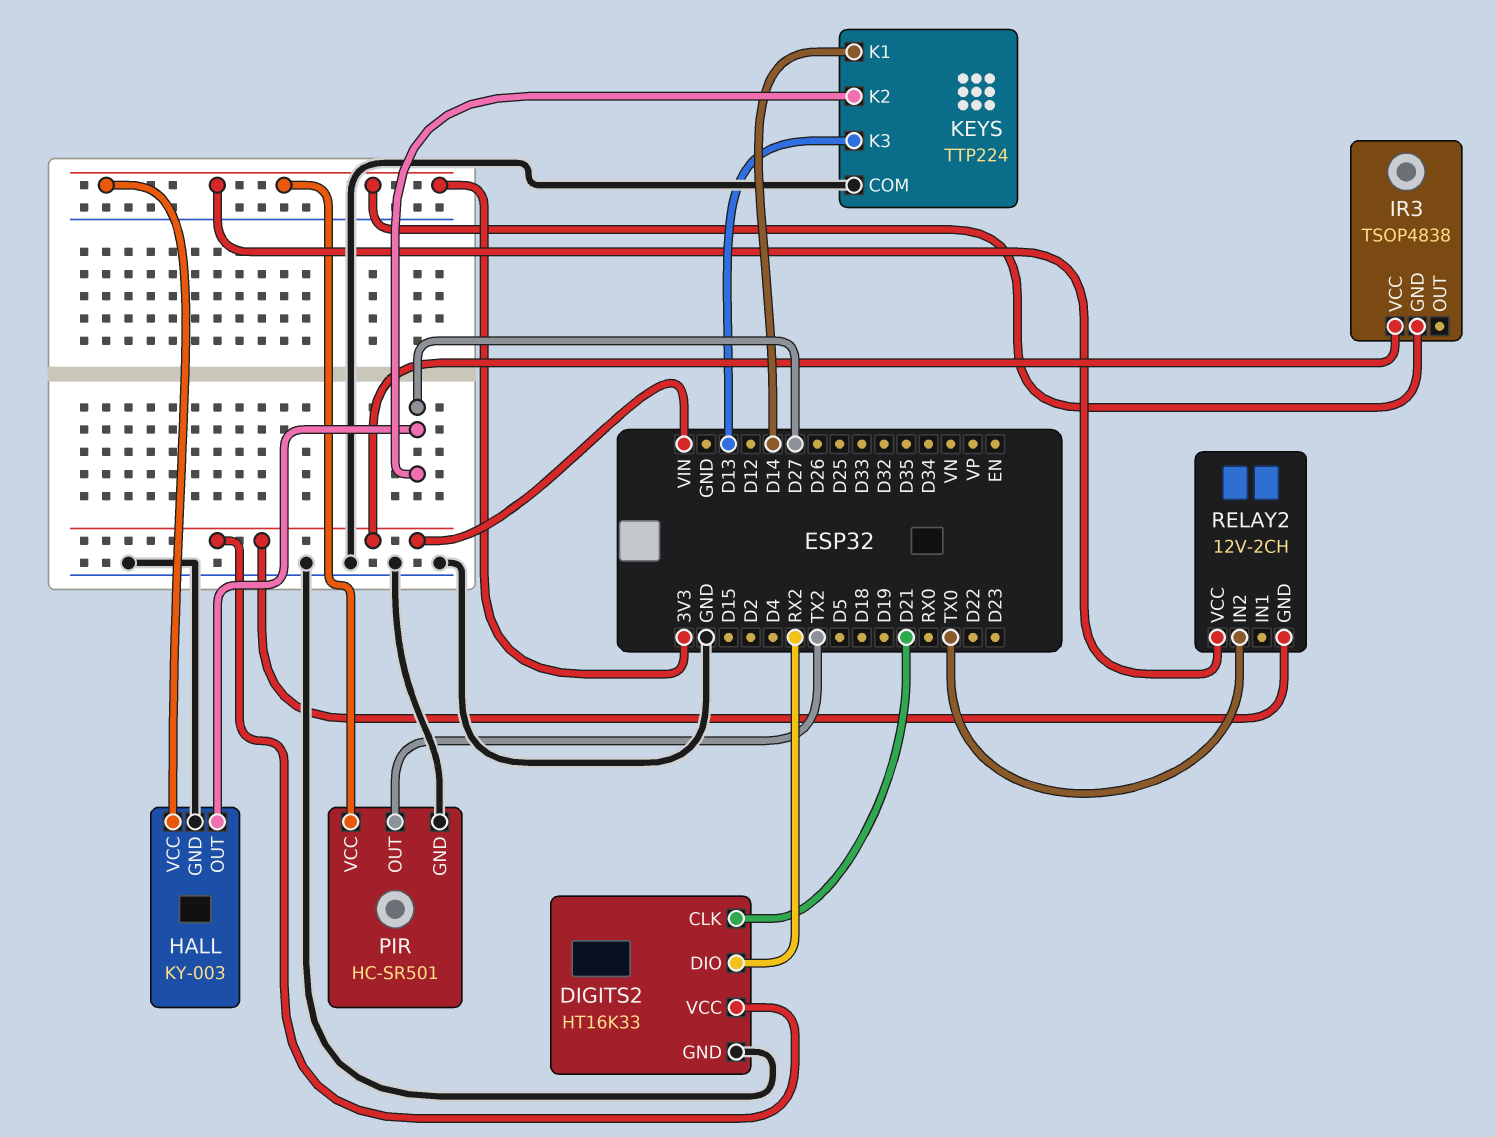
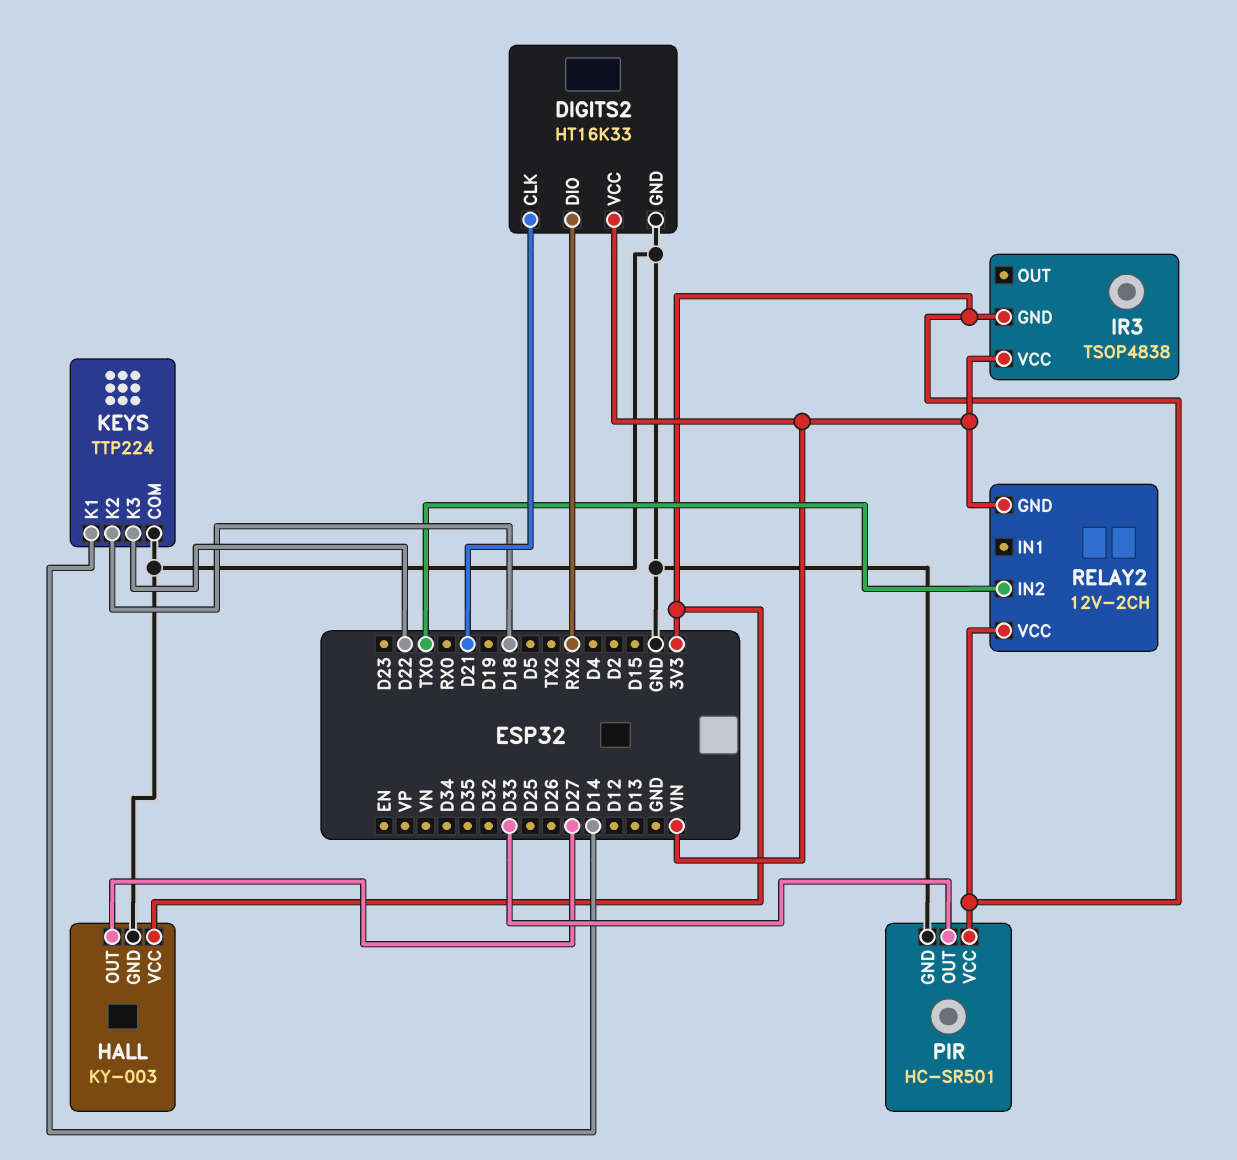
KEYS pin K2: D27 -> D18
KEYS pin K3: D13 -> D22
PIR pin OUT: TX2 -> D33

